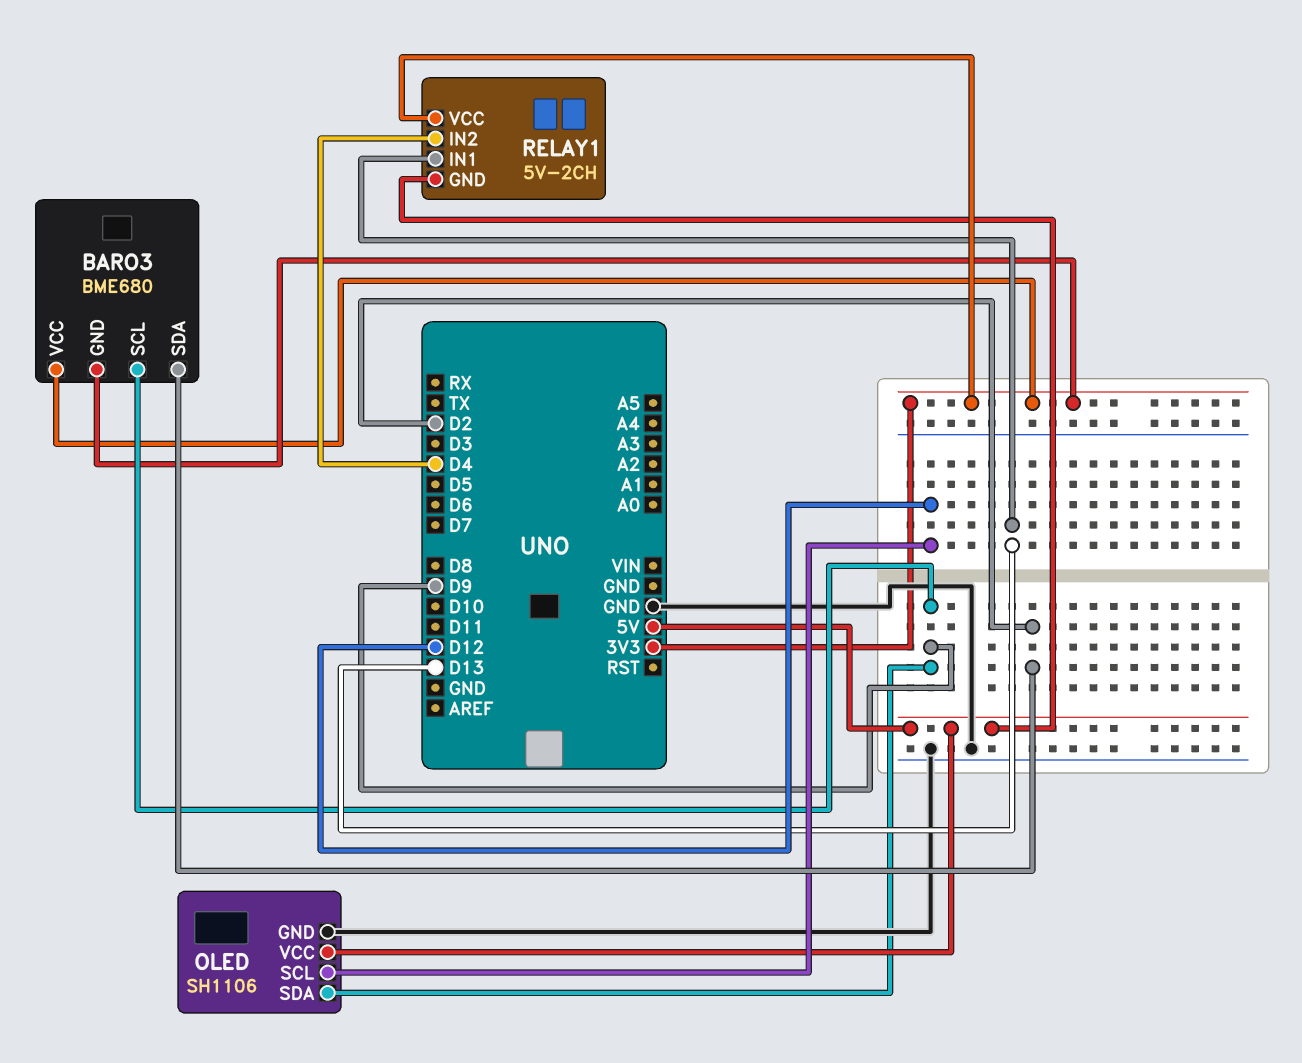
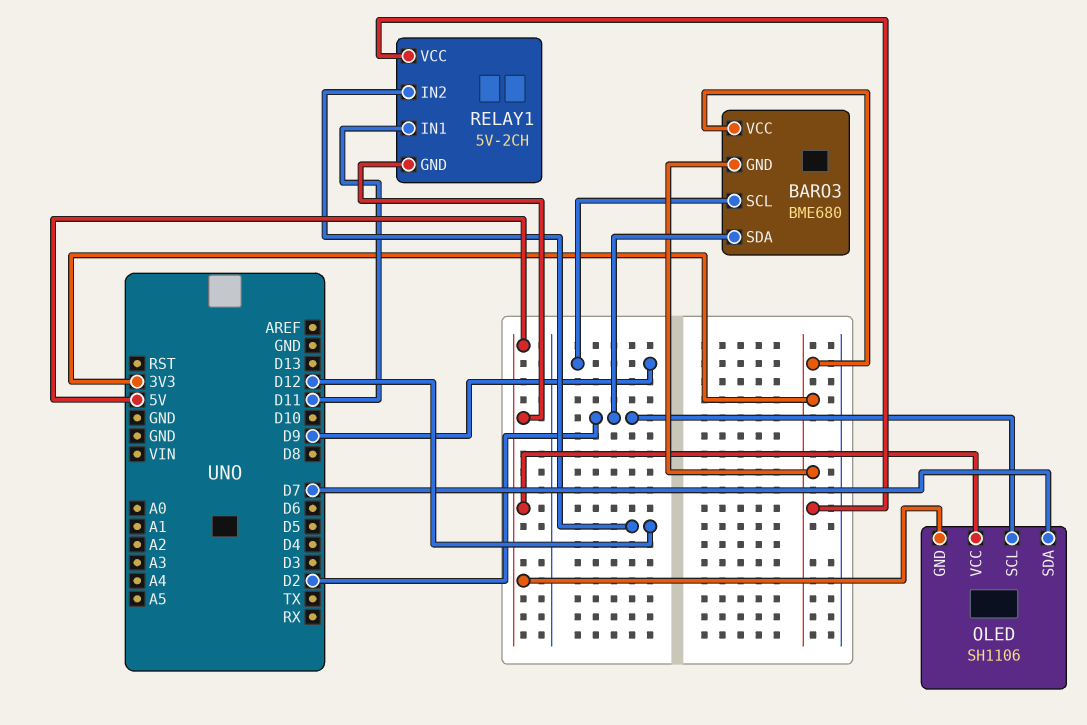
OLED pin GND: GND -> 5V
OLED pin SCL: D12 -> D2
OLED pin SDA: D9 -> D7
RELAY1 pin IN1: D13 -> D11
RELAY1 pin IN2: D4 -> D12

